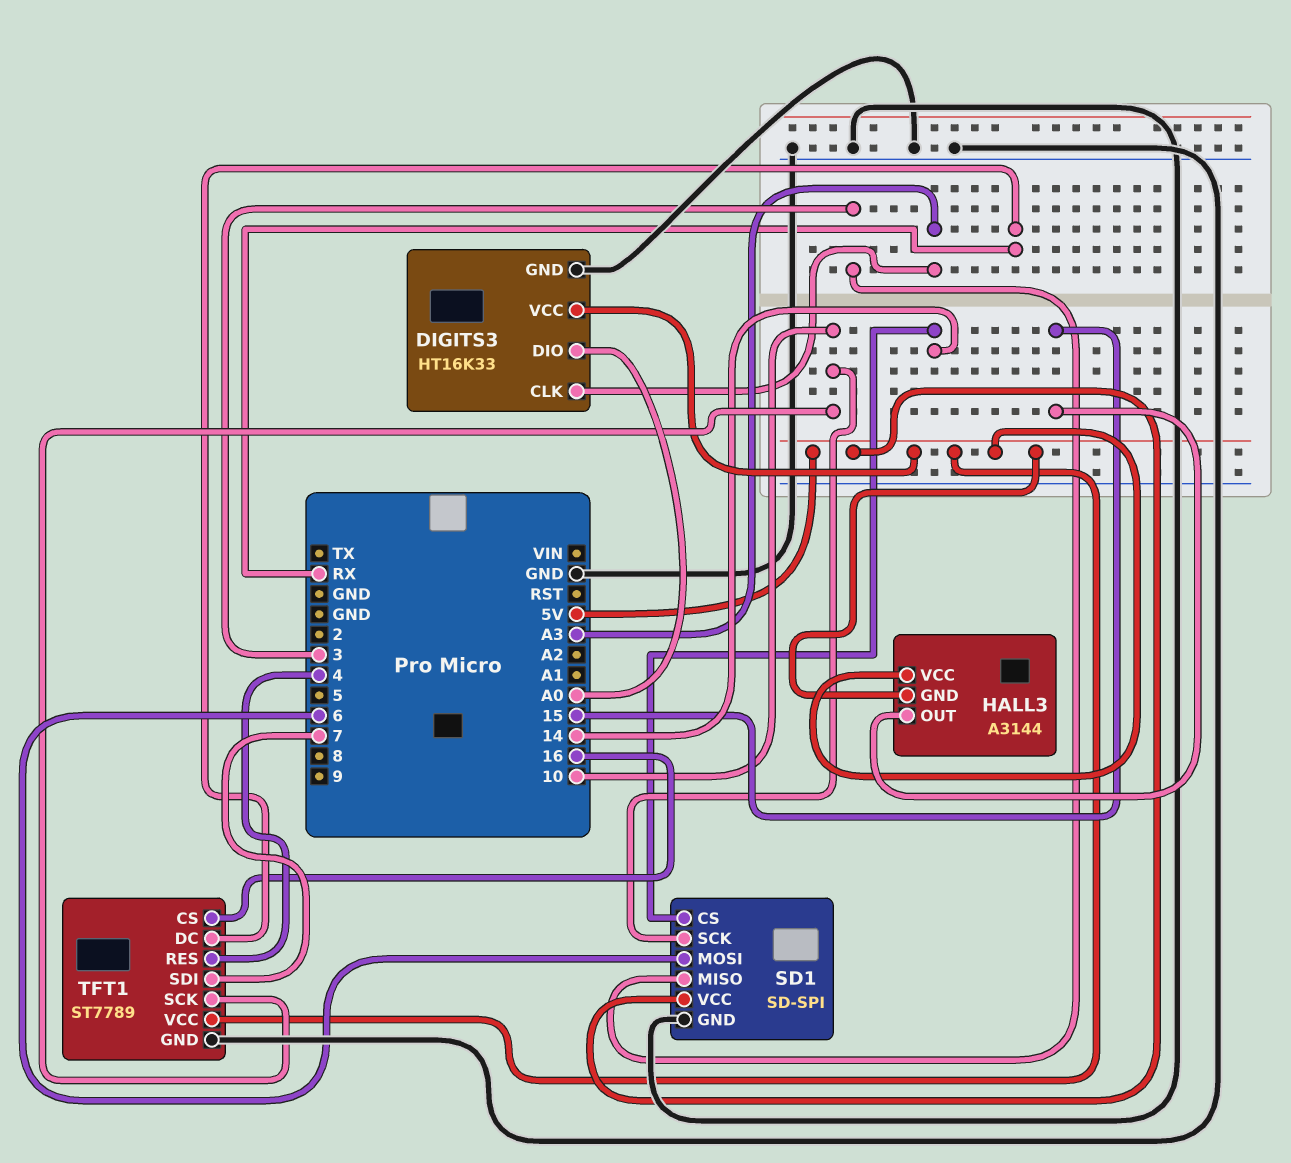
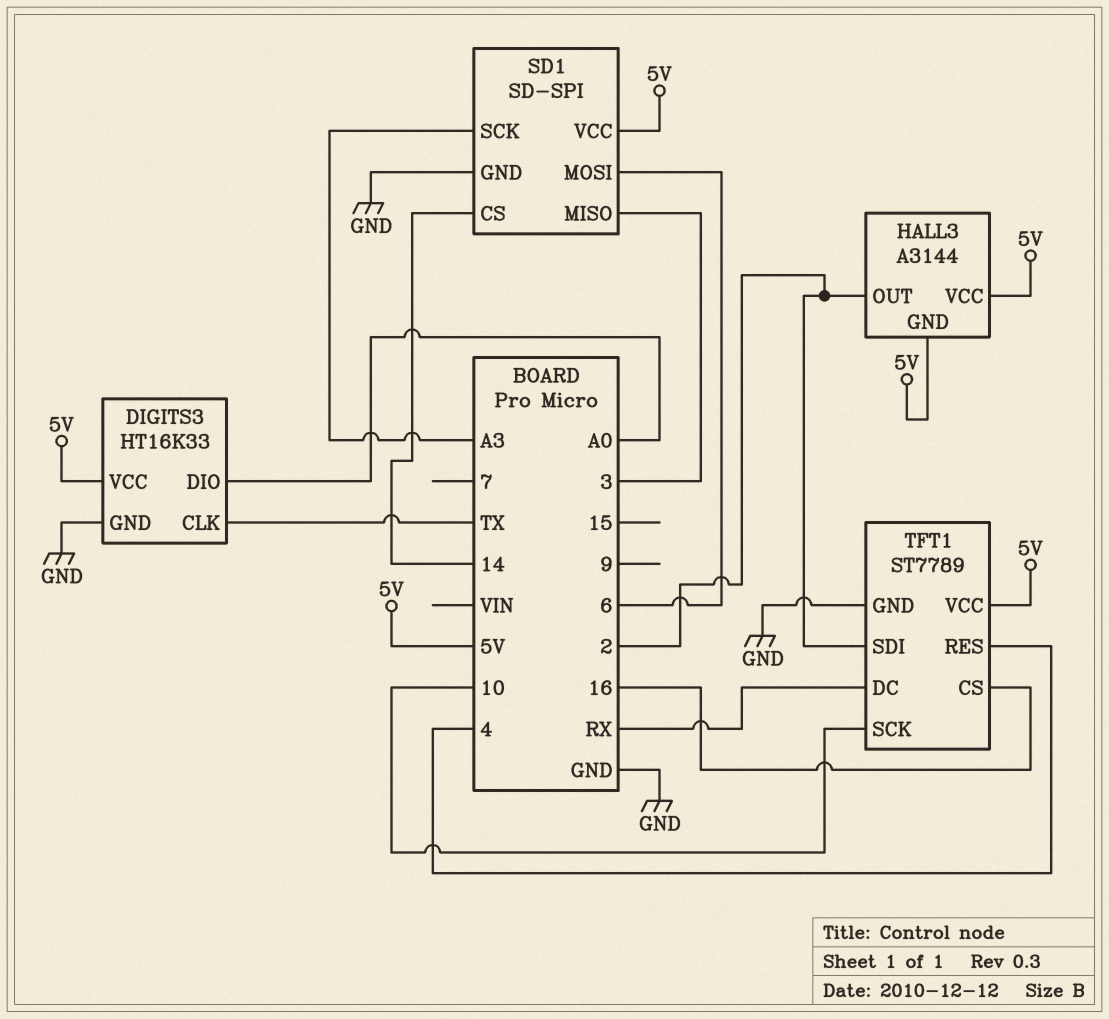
DIGITS3 pin CLK: A3 -> TX
HALL3 pin OUT: 15 -> 2
SD1 pin SCK: 10 -> A3
TFT1 pin SDI: 7 -> 2

